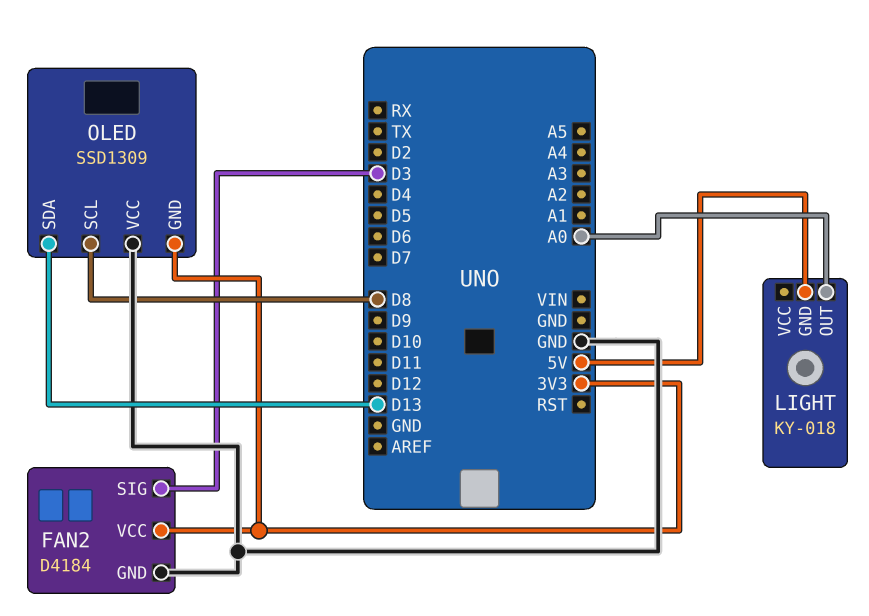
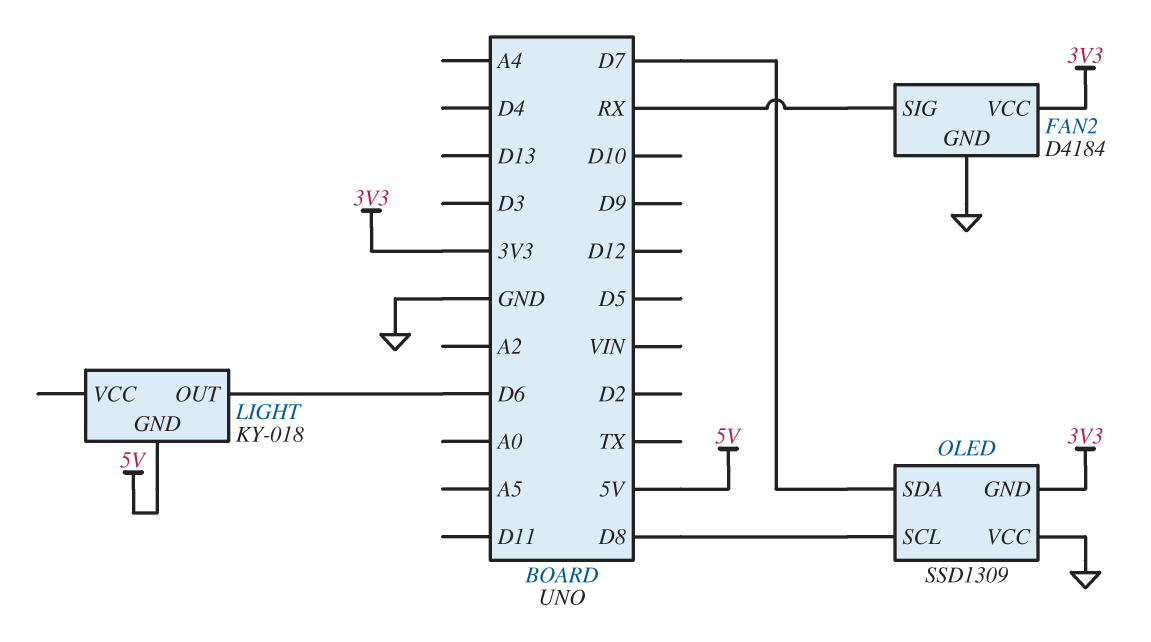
FAN2 pin SIG: D3 -> RX
LIGHT pin OUT: A0 -> D6
OLED pin SDA: D13 -> D7

